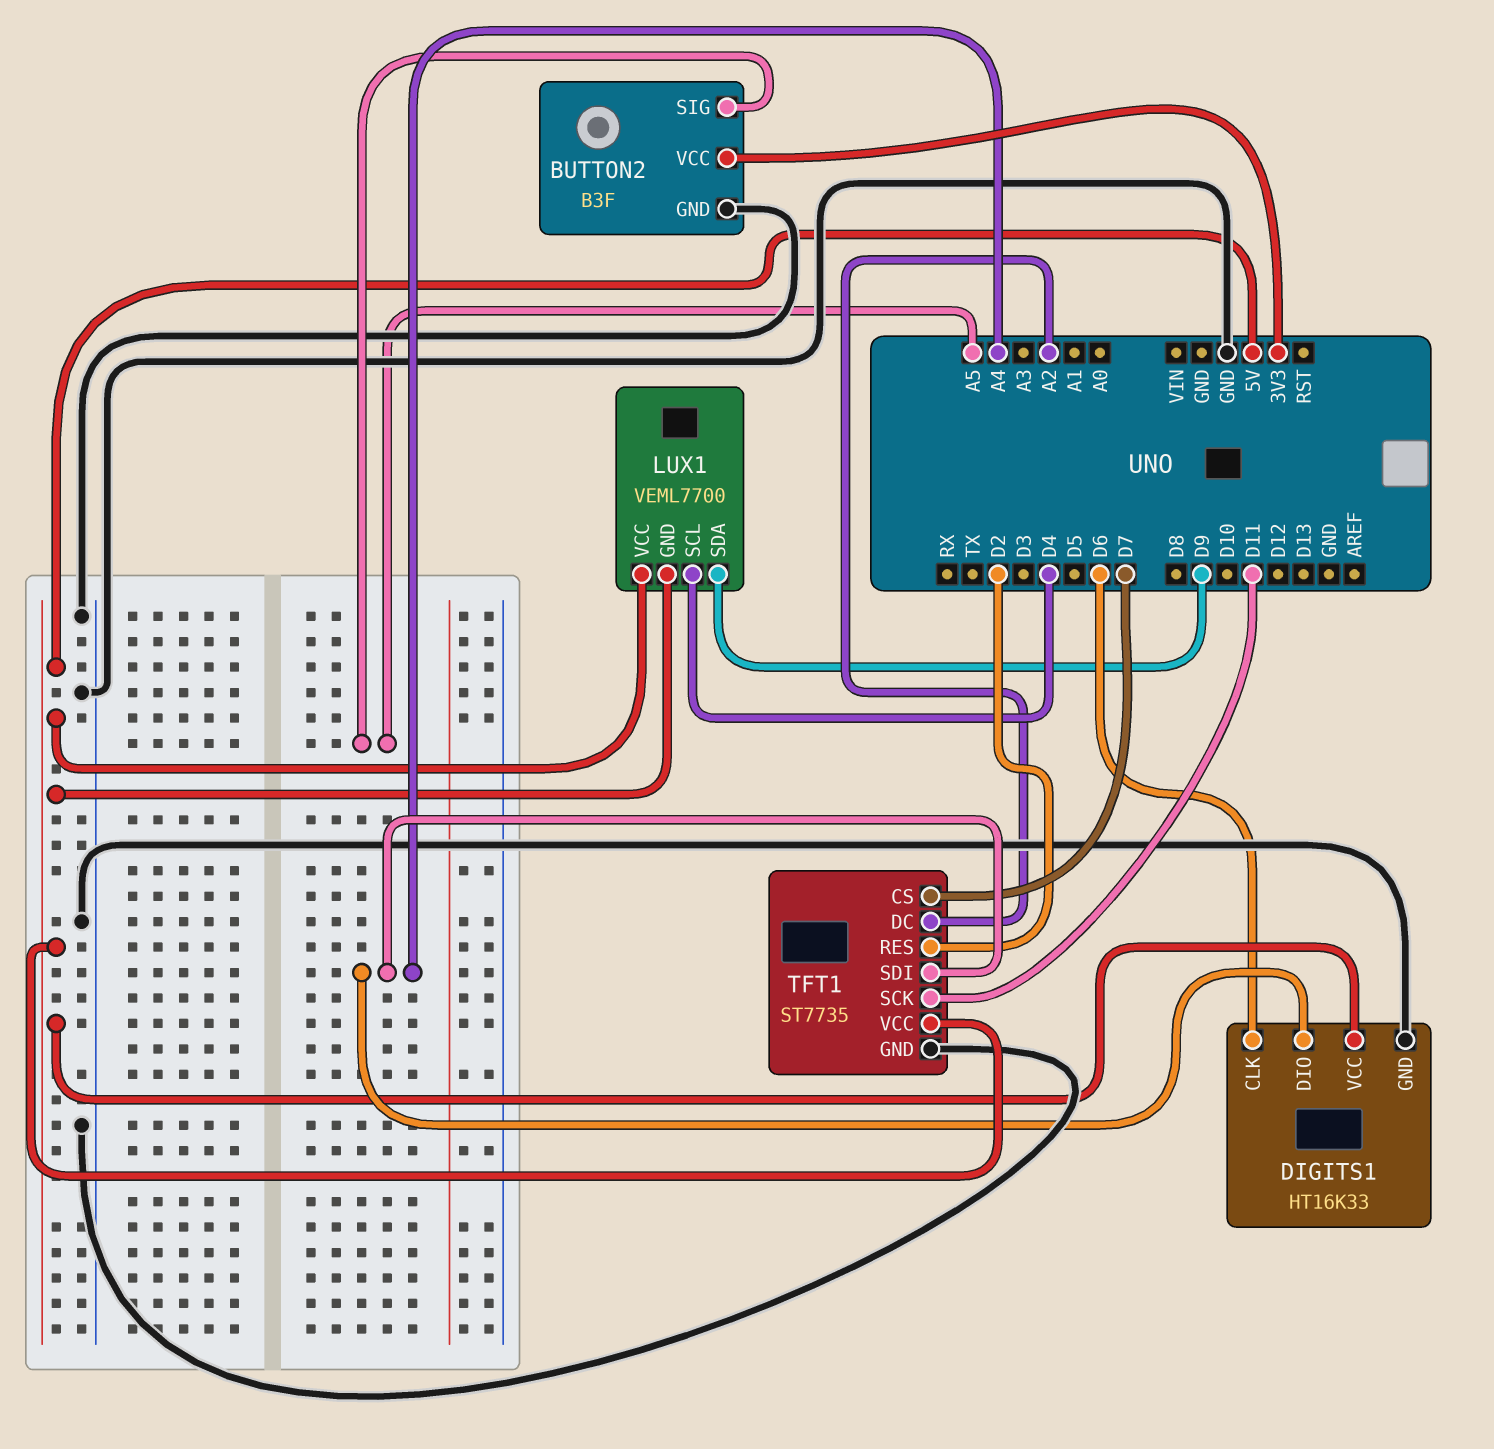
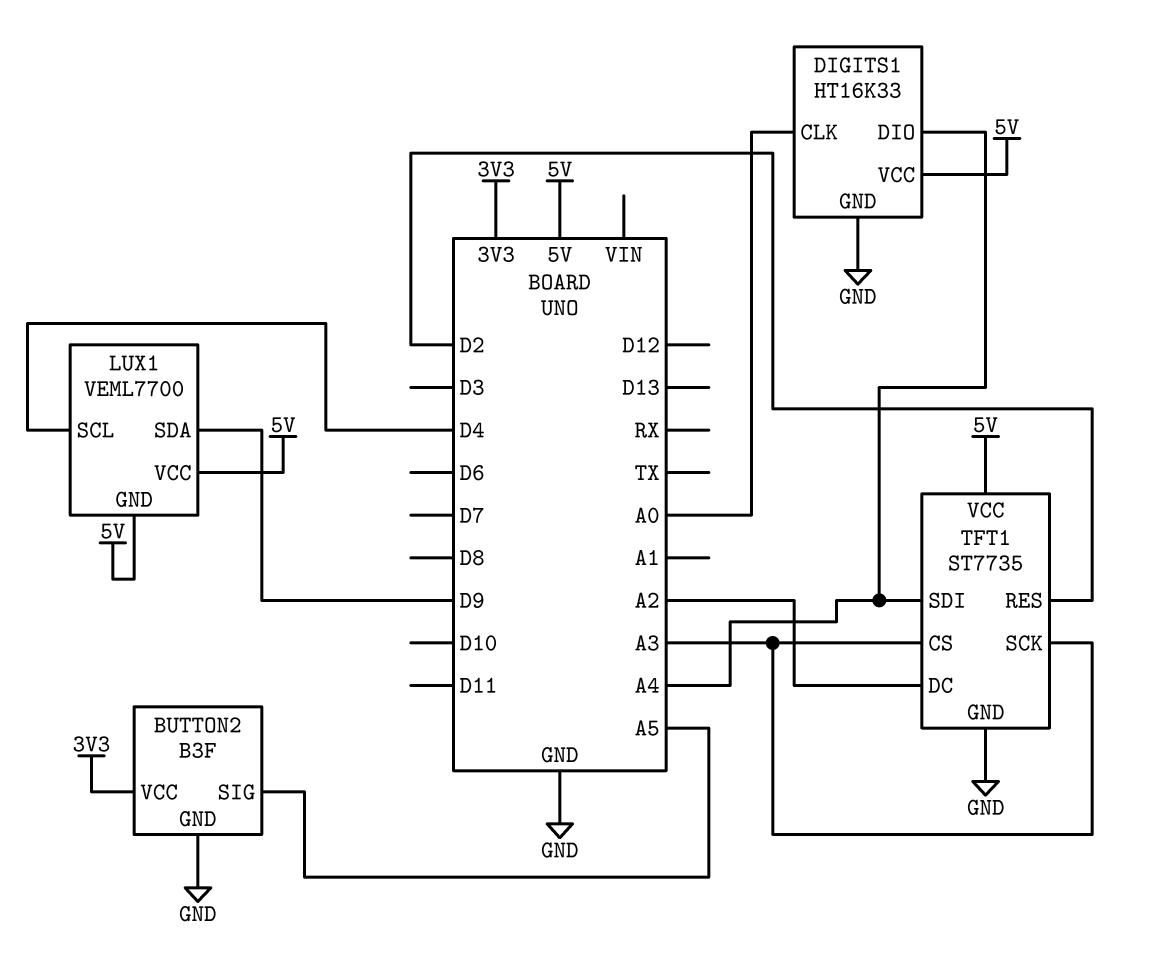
DIGITS1 pin CLK: D6 -> A0
TFT1 pin CS: D7 -> A3
TFT1 pin SCK: D11 -> A3

